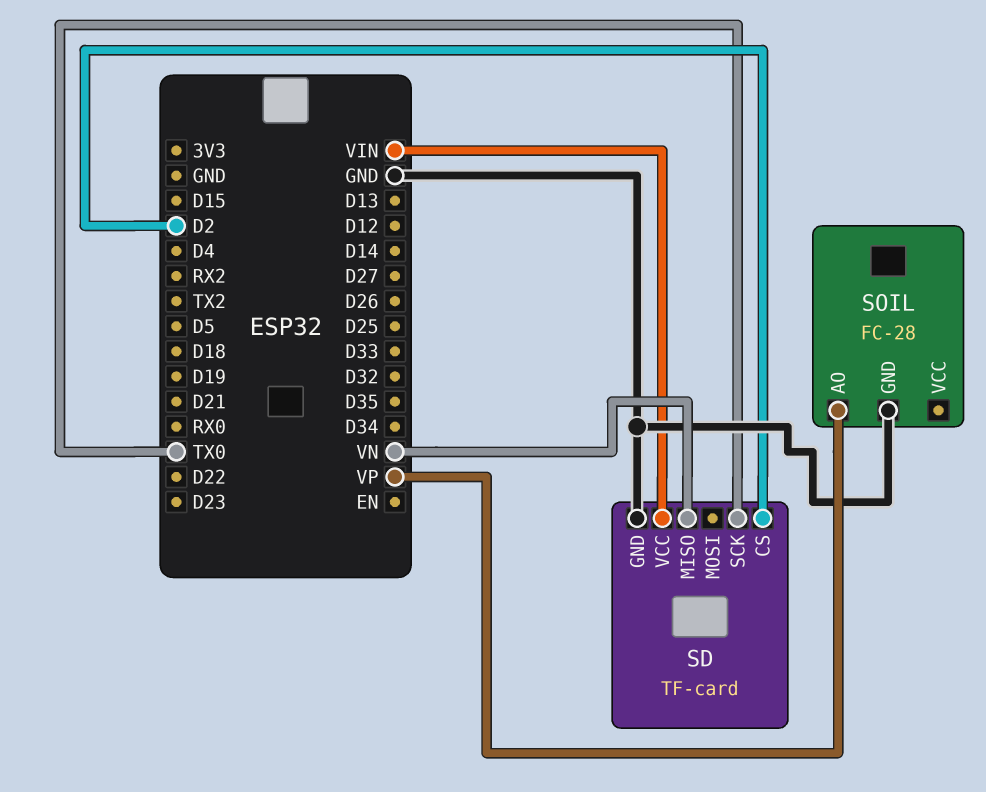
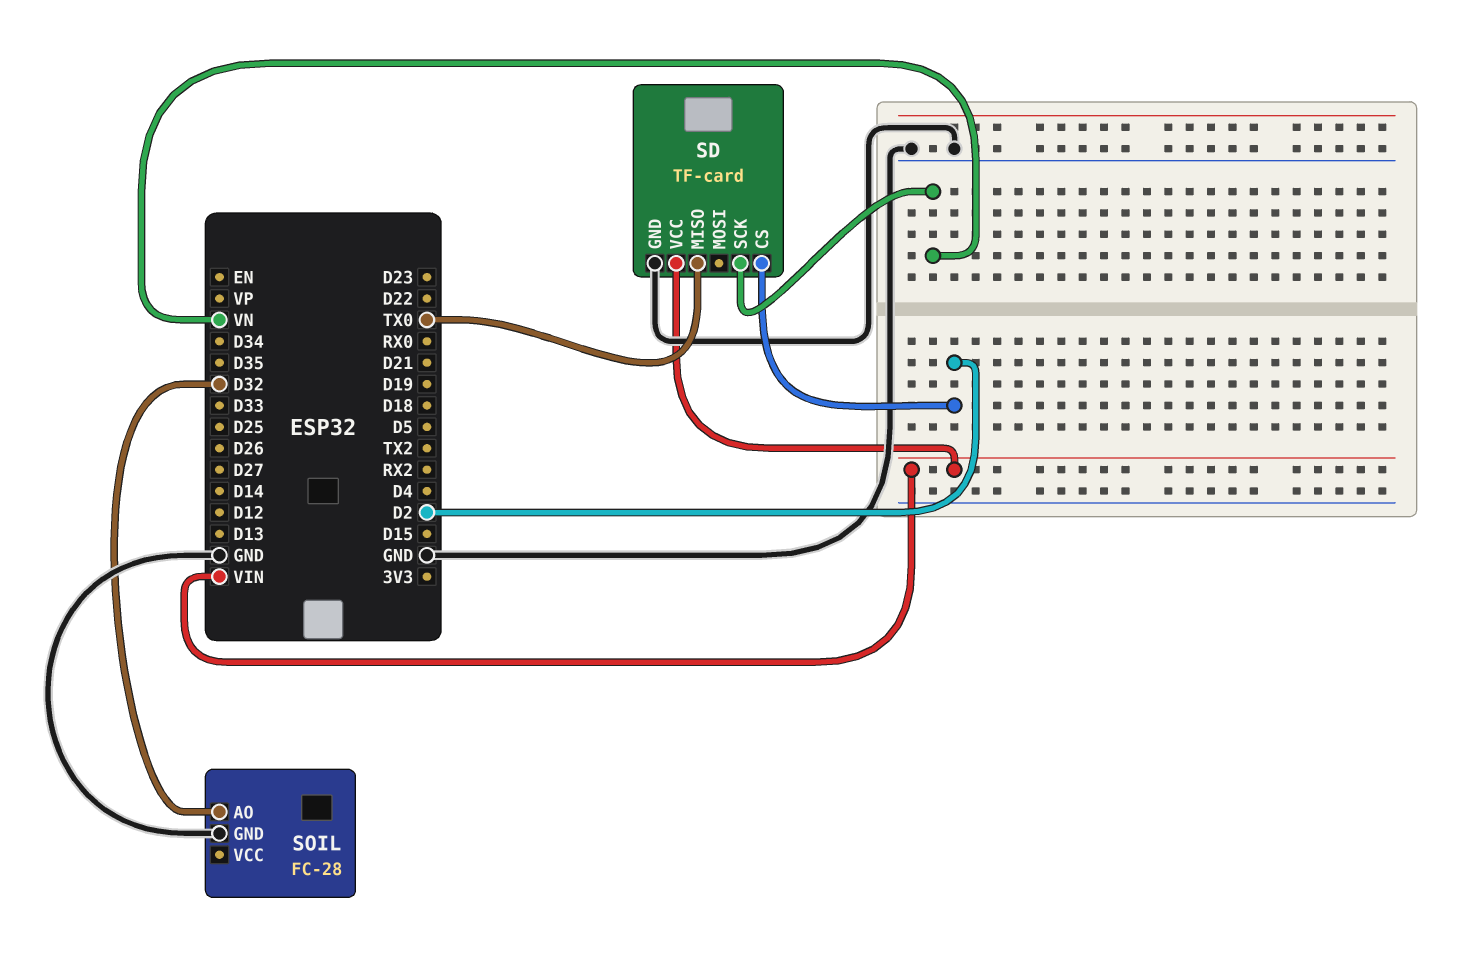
SD pin MISO: VN -> TX0
SD pin SCK: TX0 -> VN
SOIL pin AO: VP -> D32

